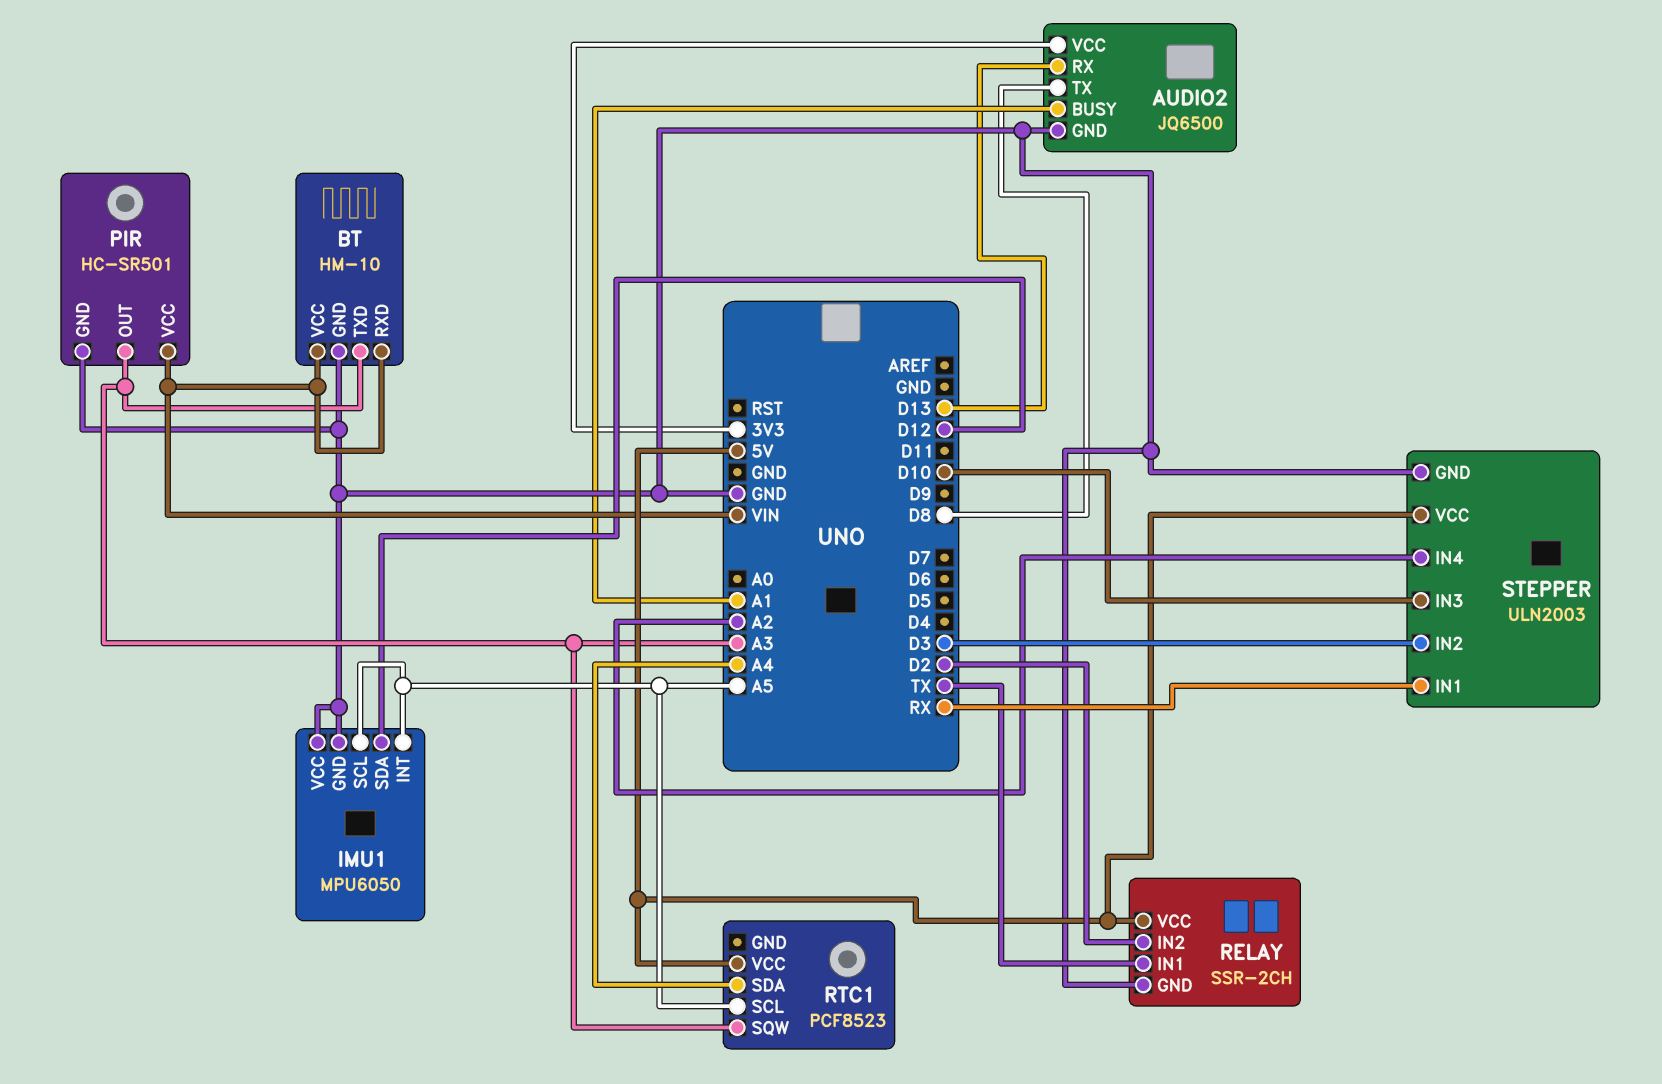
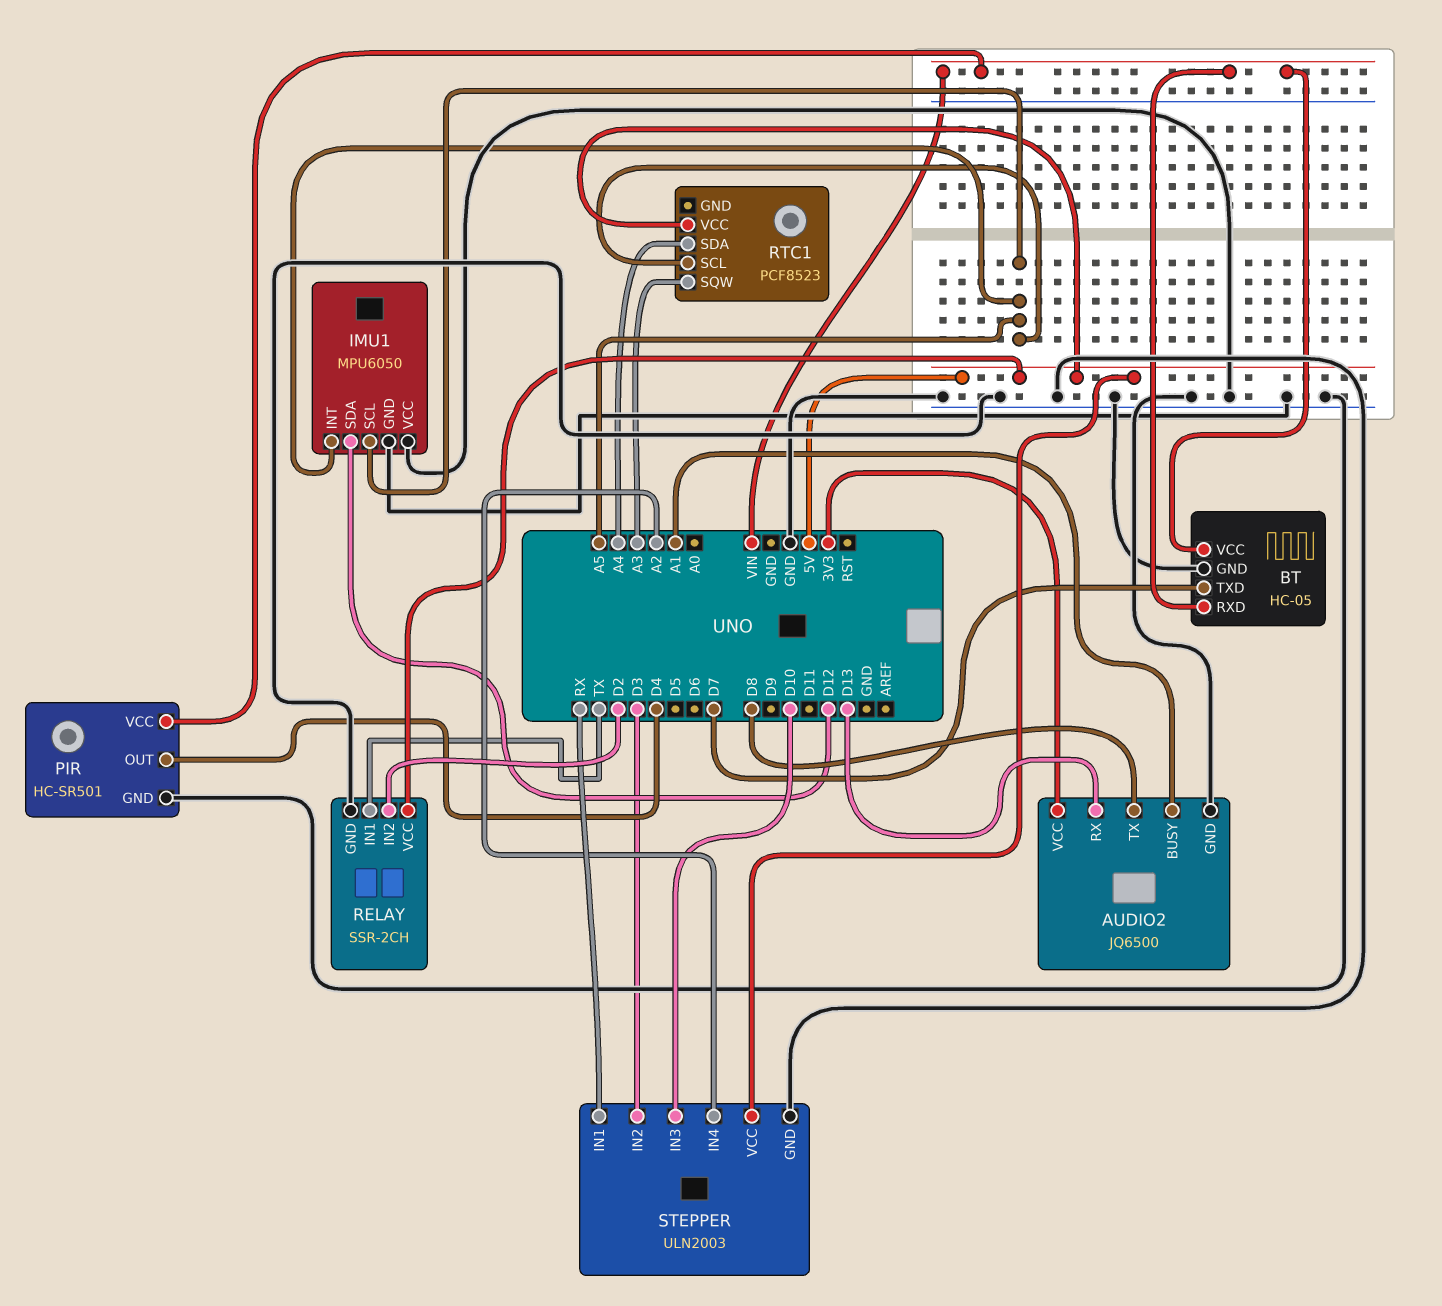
BT: HM-10 -> HC-05
BT pin TXD: A3 -> D7
PIR pin OUT: A3 -> D4

